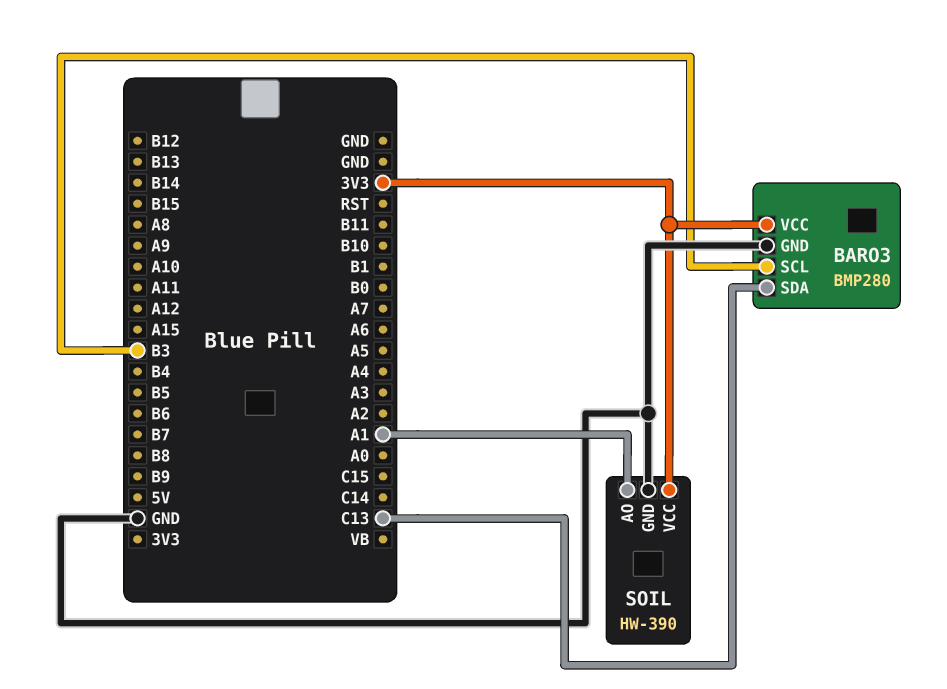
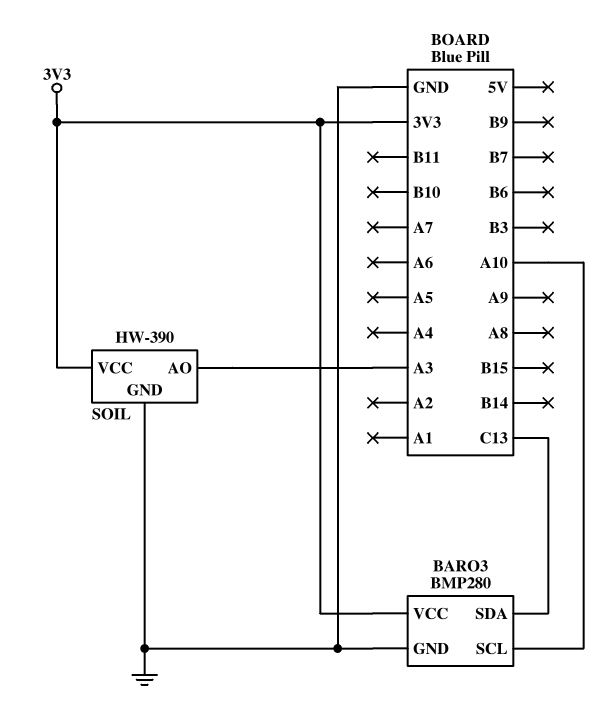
BARO3 pin SCL: B3 -> A10
SOIL pin AO: A1 -> A3

